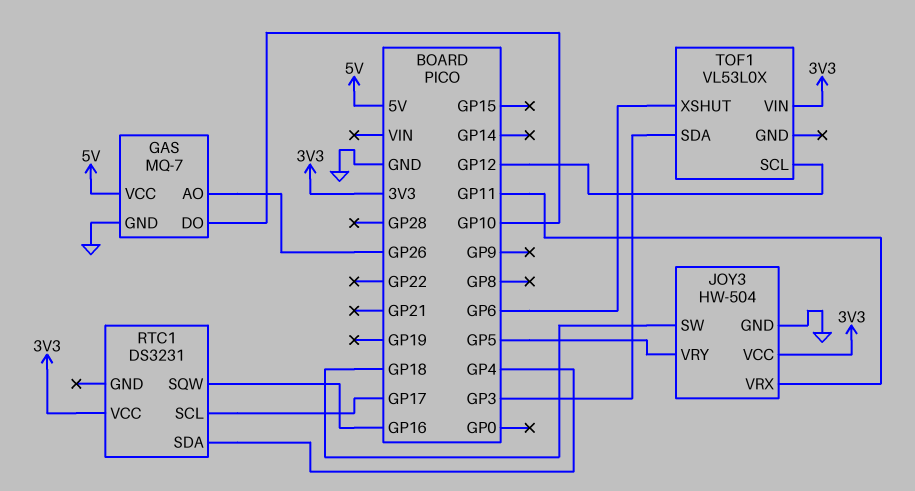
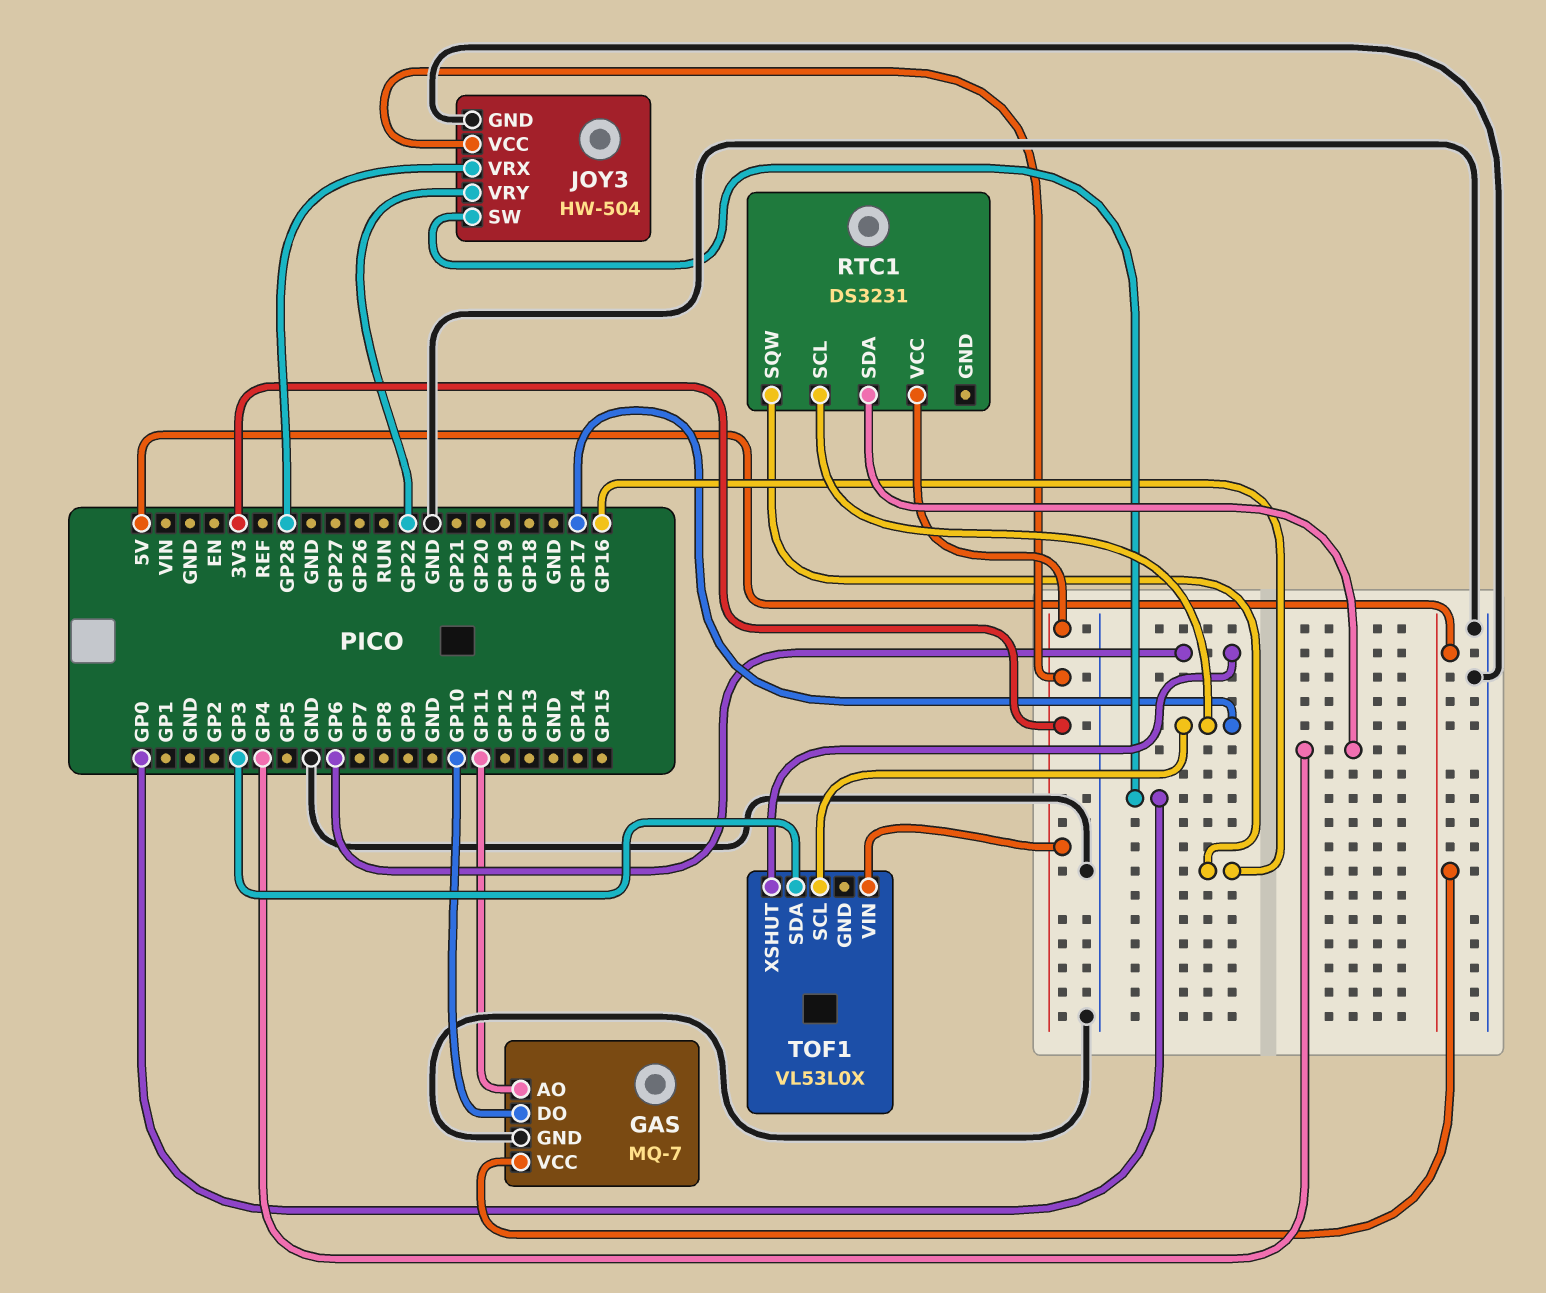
GAS pin AO: GP26 -> GP11
JOY3 pin SW: GP18 -> GP0
JOY3 pin VRX: GP11 -> GP28
JOY3 pin VRY: GP5 -> GP22
TOF1 pin SCL: GP12 -> GP17

